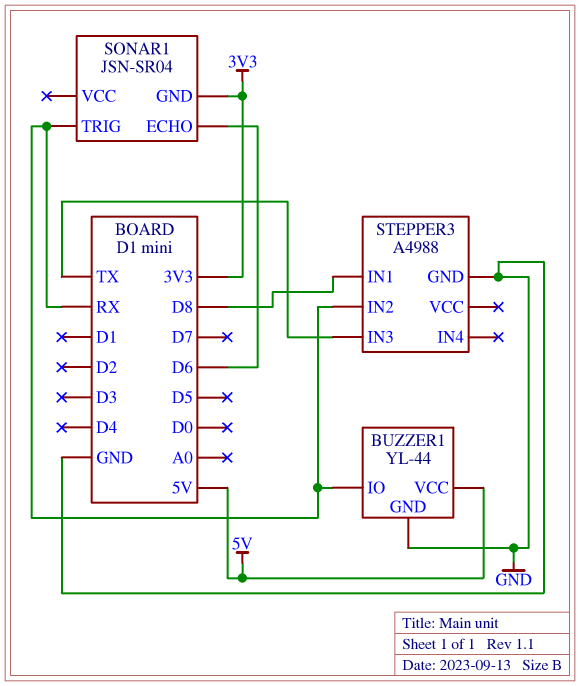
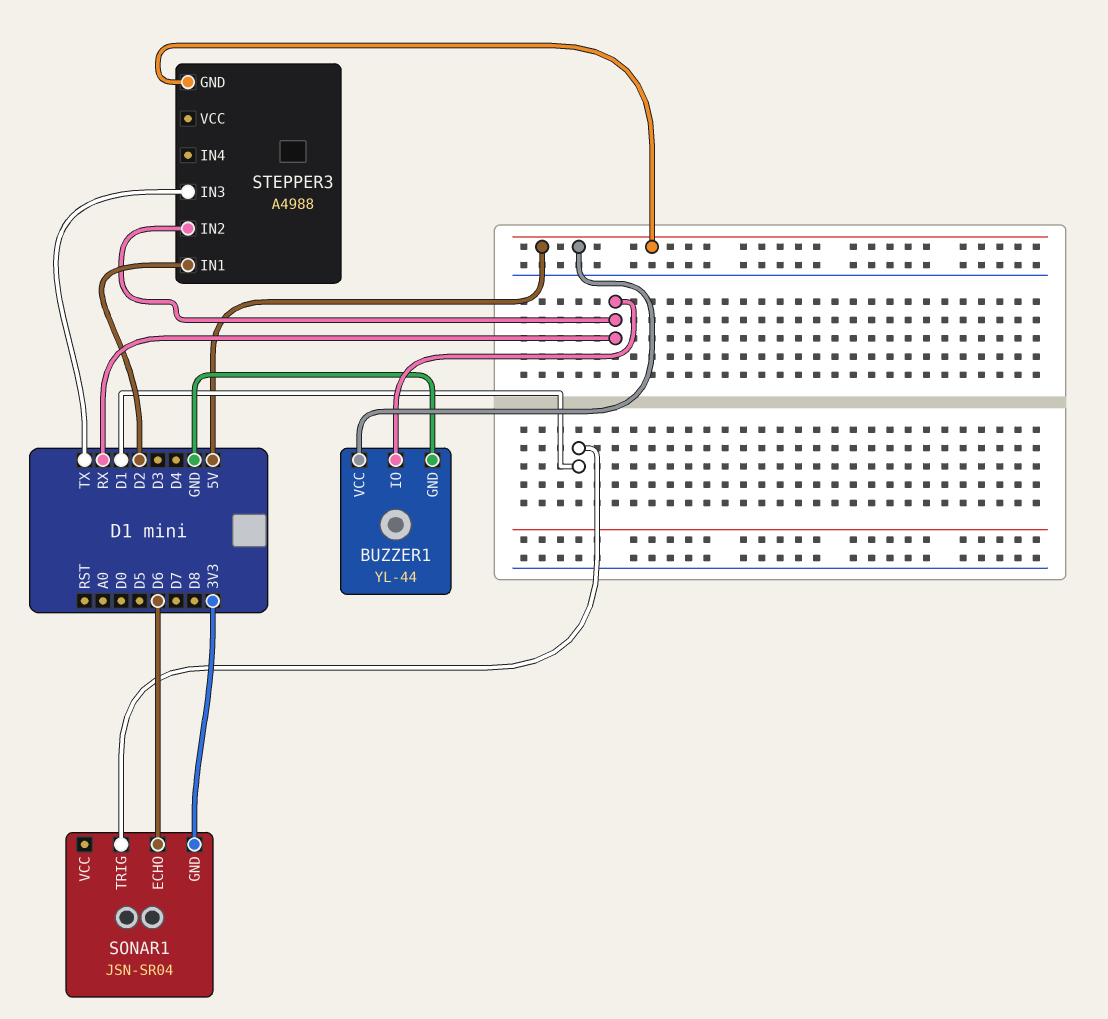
SONAR1 pin TRIG: RX -> D1
STEPPER3 pin GND: GND -> 5V
STEPPER3 pin IN1: D8 -> D2

